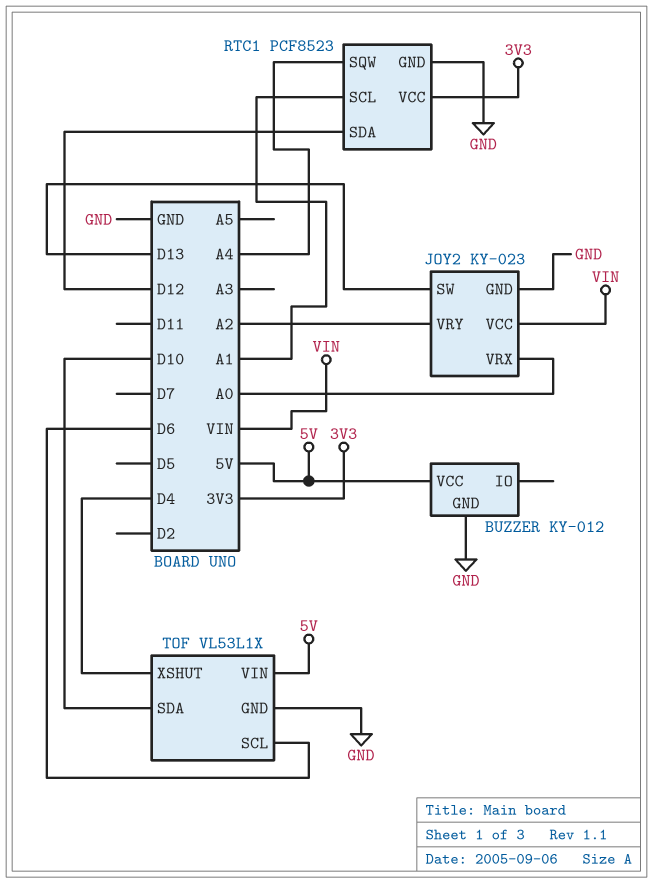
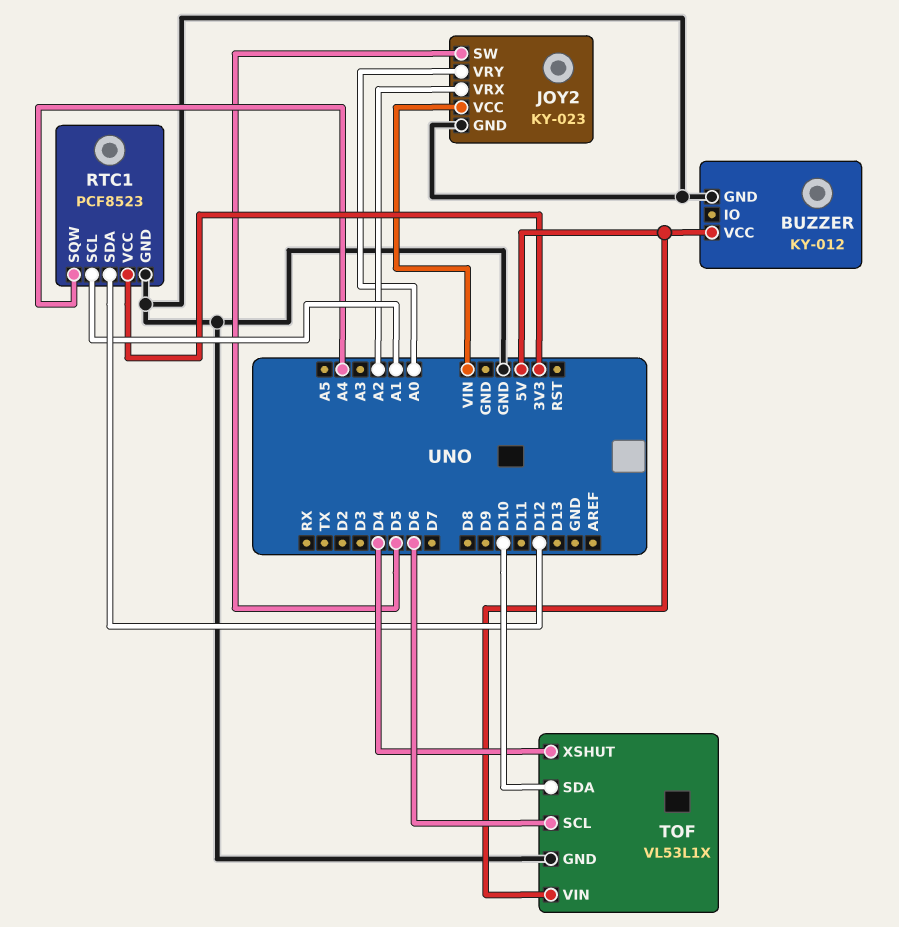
JOY2 pin SW: D13 -> D5
JOY2 pin VRX: A0 -> A2
JOY2 pin VRY: A2 -> A0

